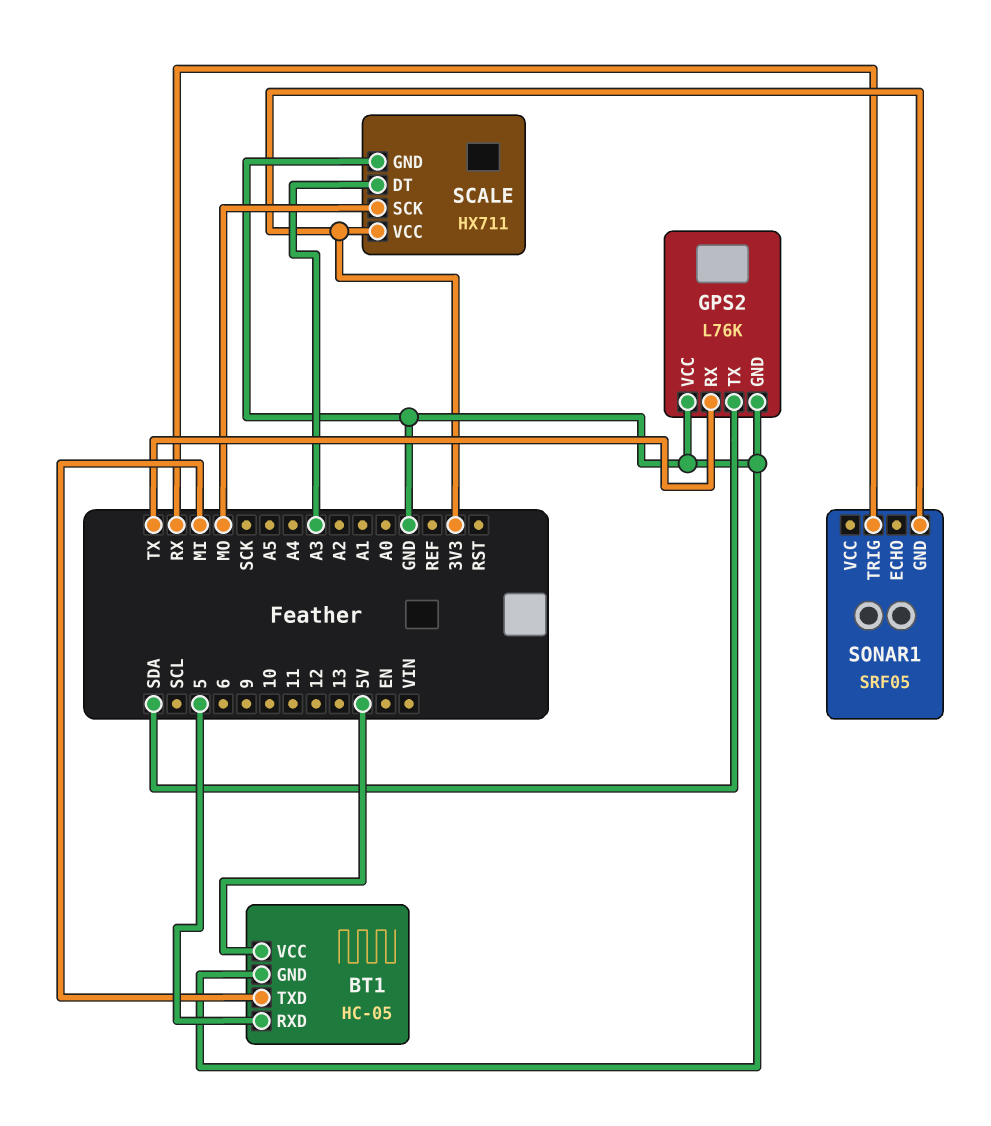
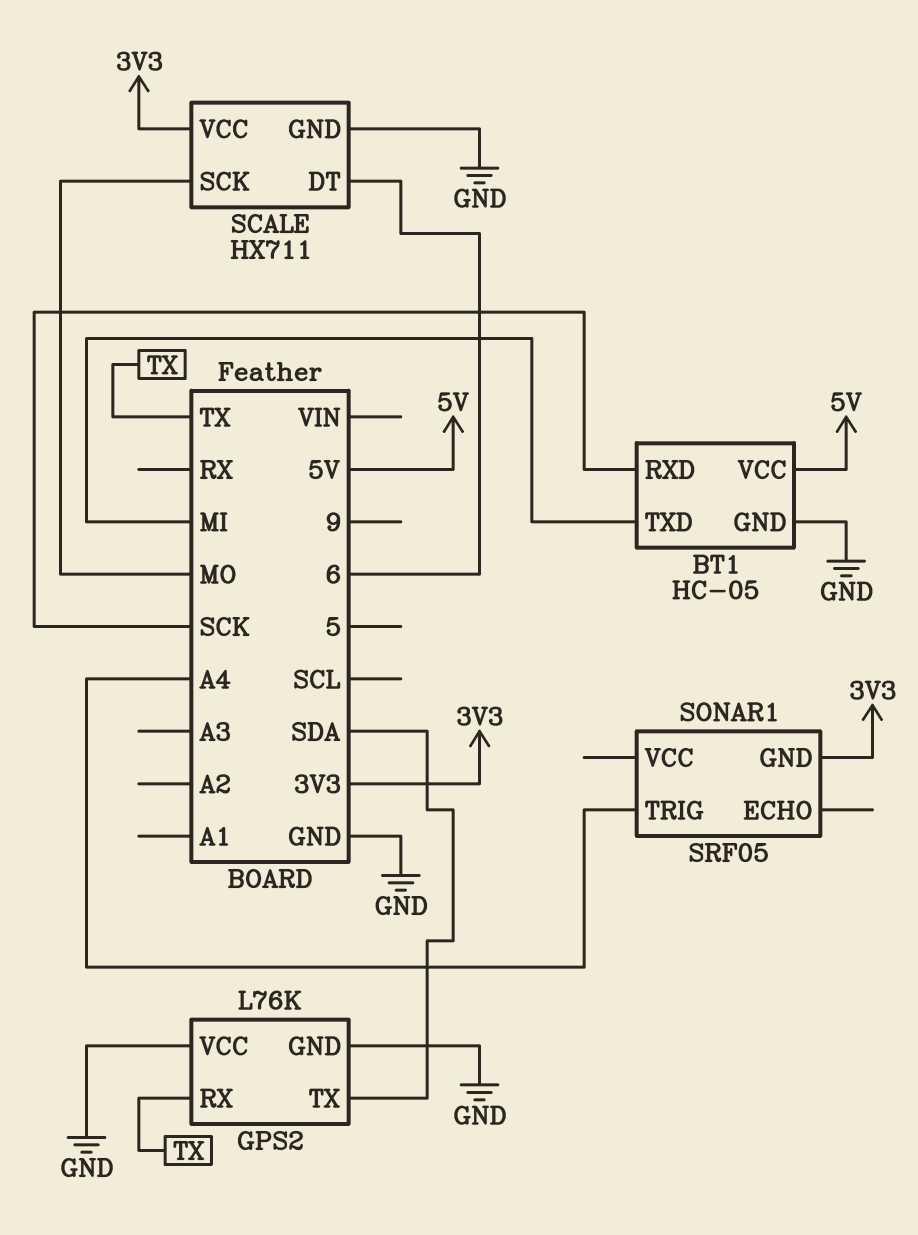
BT1 pin RXD: 5 -> SCK
SCALE pin DT: A3 -> 6
SONAR1 pin TRIG: RX -> A4

